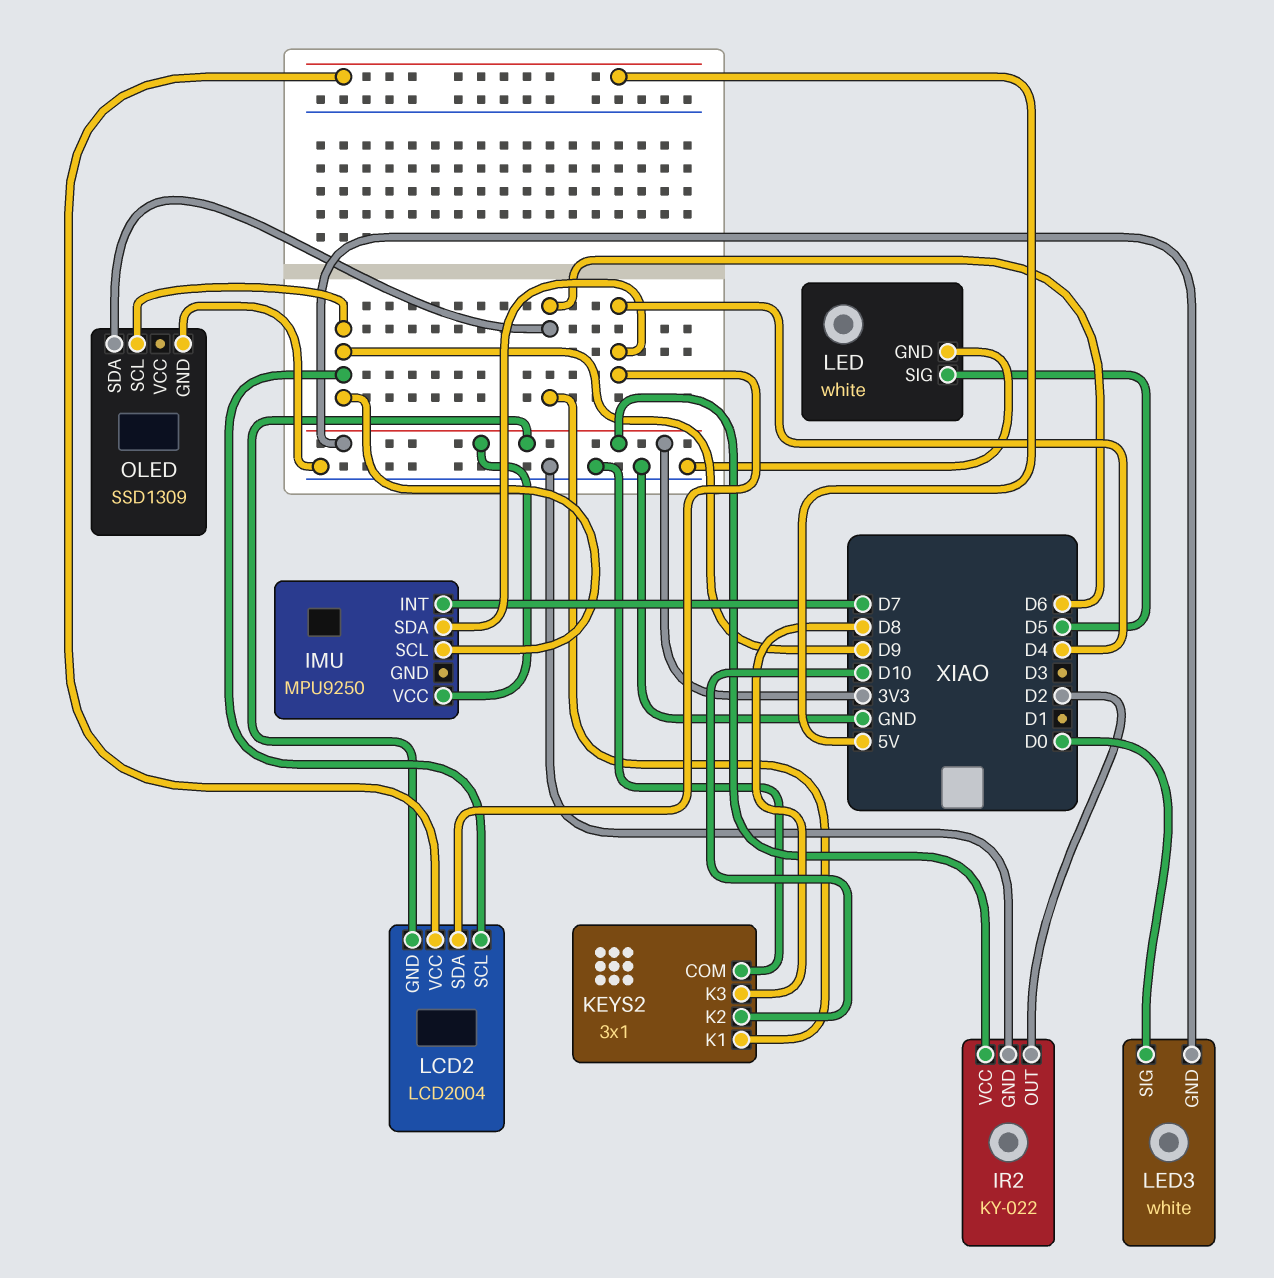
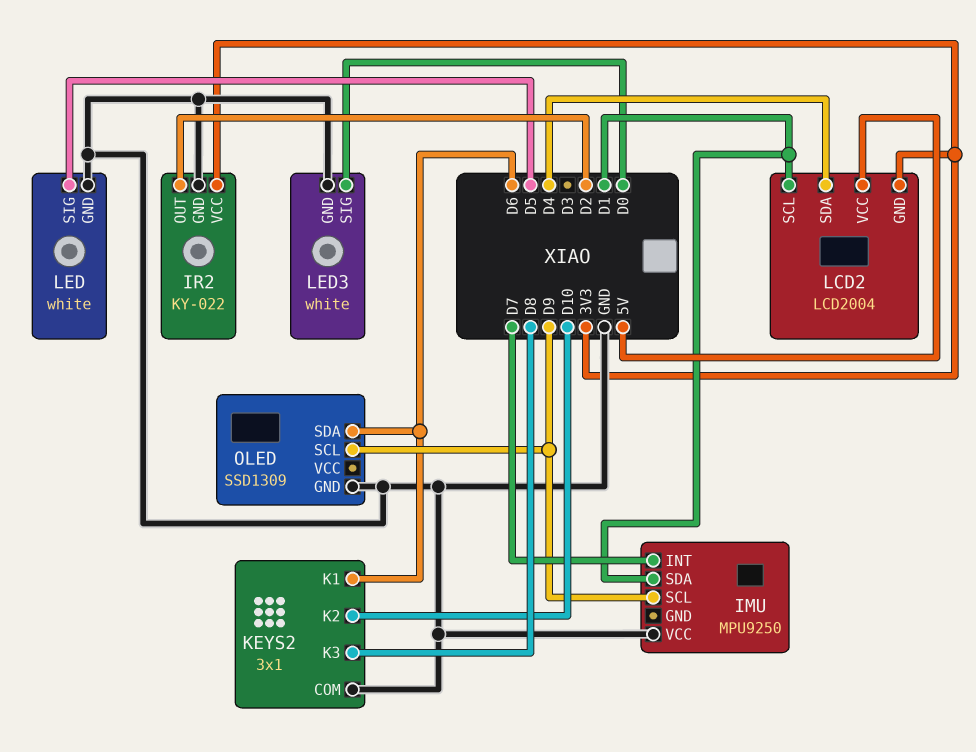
IMU pin SDA: D4 -> D1
IMU pin VCC: 3V3 -> GND
LCD2 pin SCL: D9 -> D1
LED3 pin GND: 3V3 -> GND

